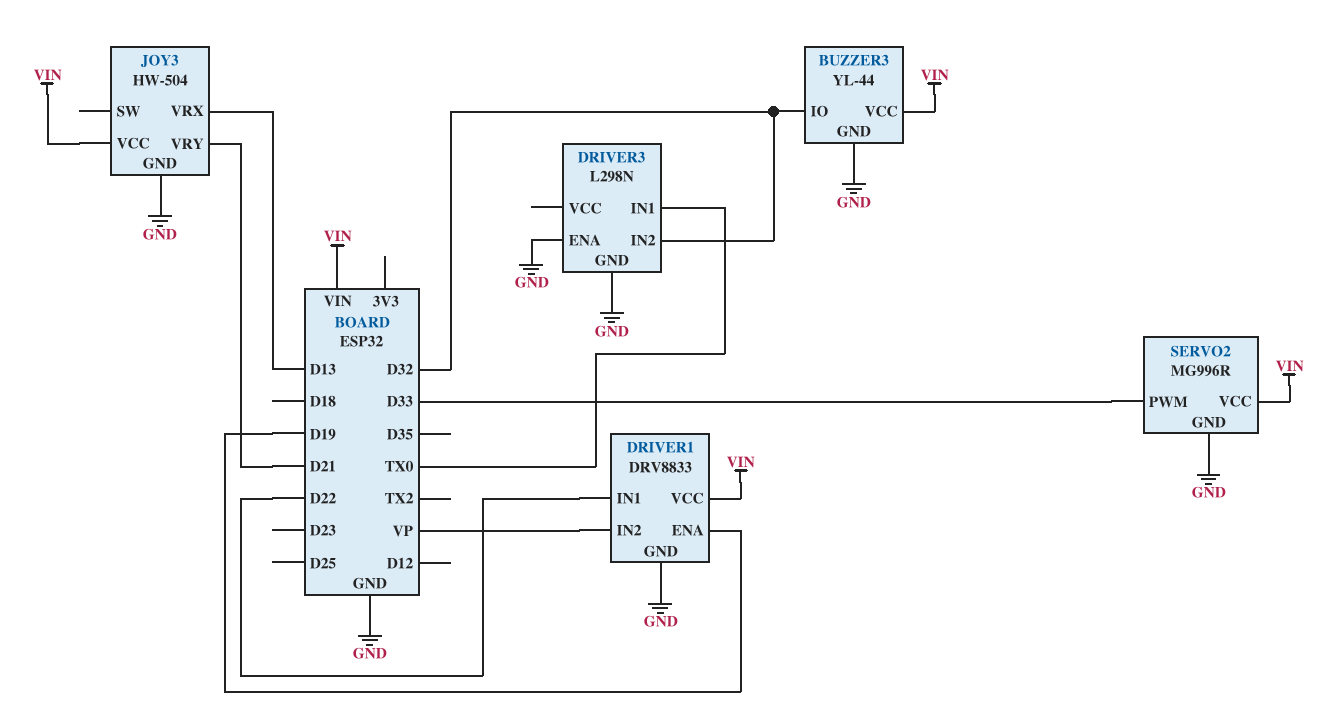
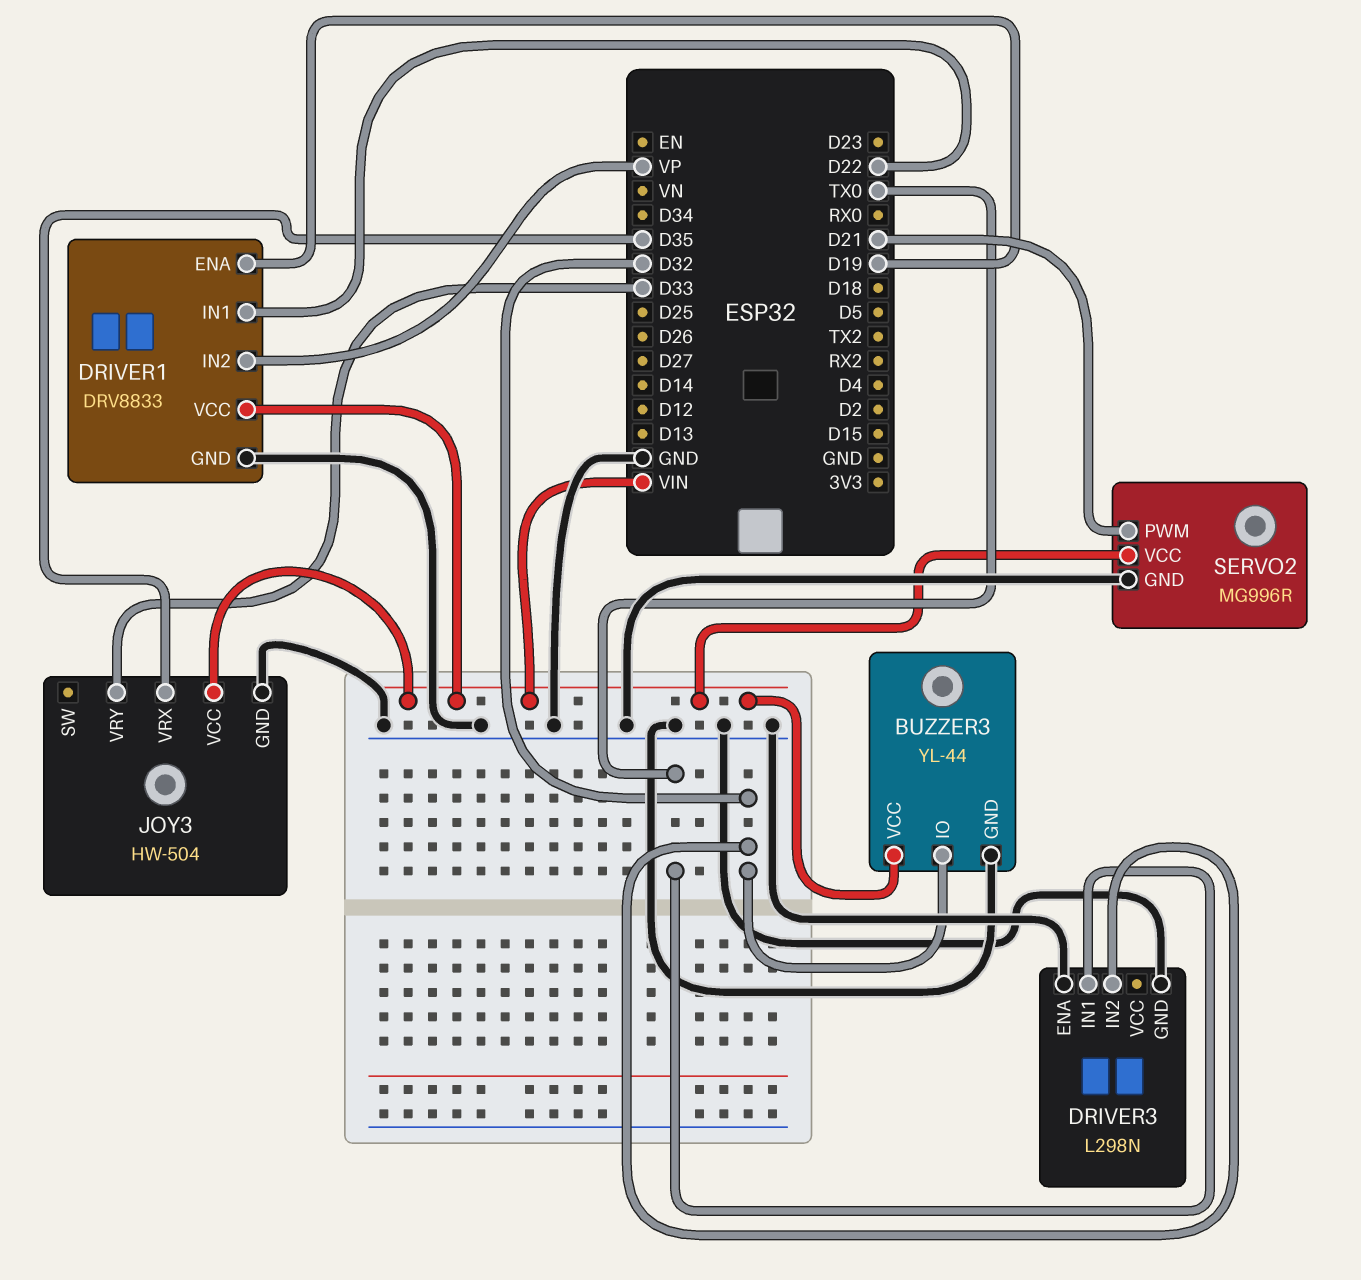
JOY3 pin VRX: D13 -> D35
JOY3 pin VRY: D21 -> D33
SERVO2 pin PWM: D33 -> D21

